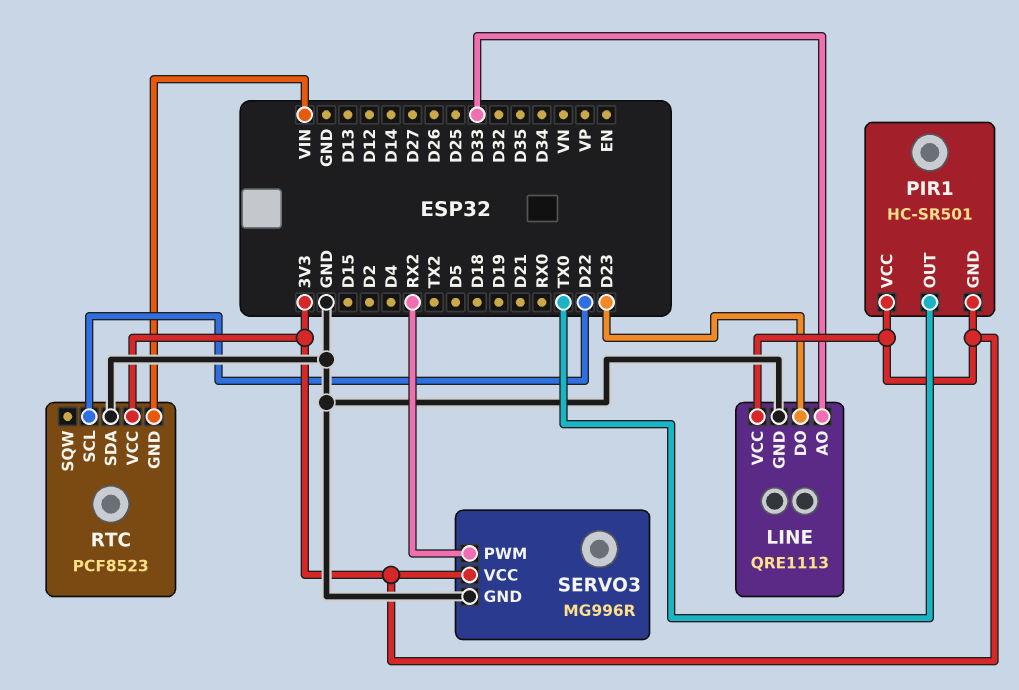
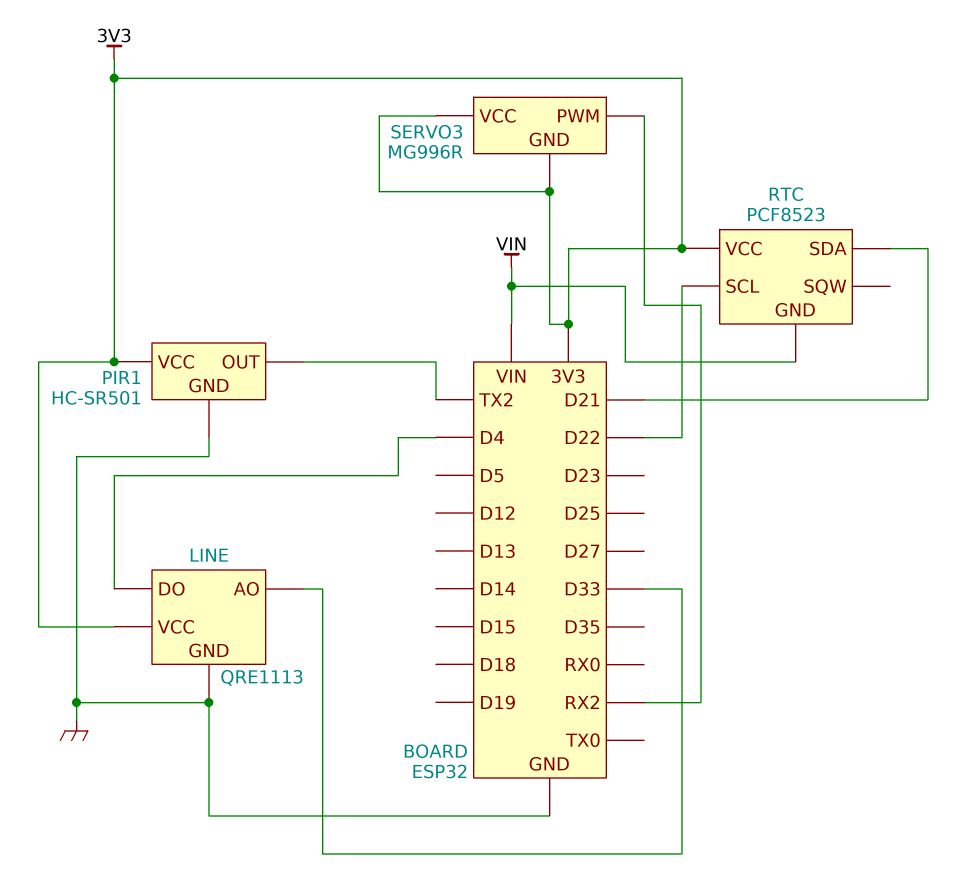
LINE pin DO: D23 -> D4
PIR1 pin GND: 3V3 -> GND
PIR1 pin OUT: TX0 -> TX2
RTC pin SDA: GND -> D21
SERVO3 pin GND: GND -> 3V3

